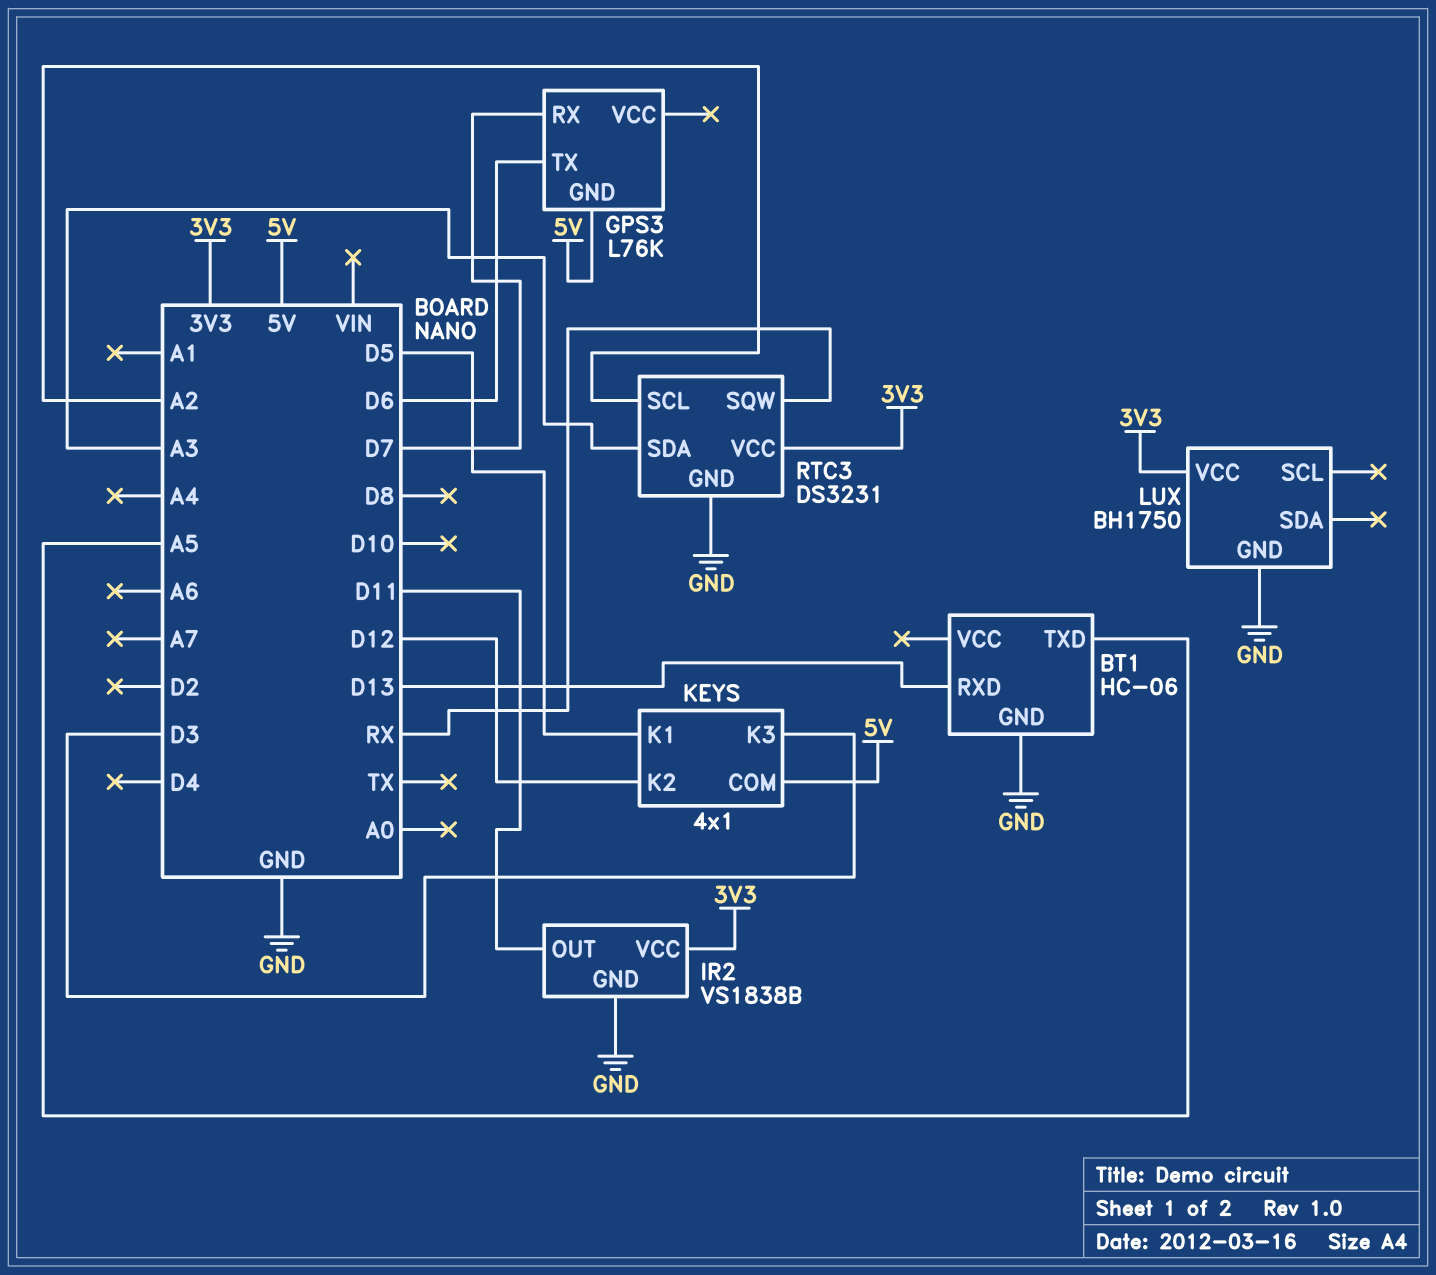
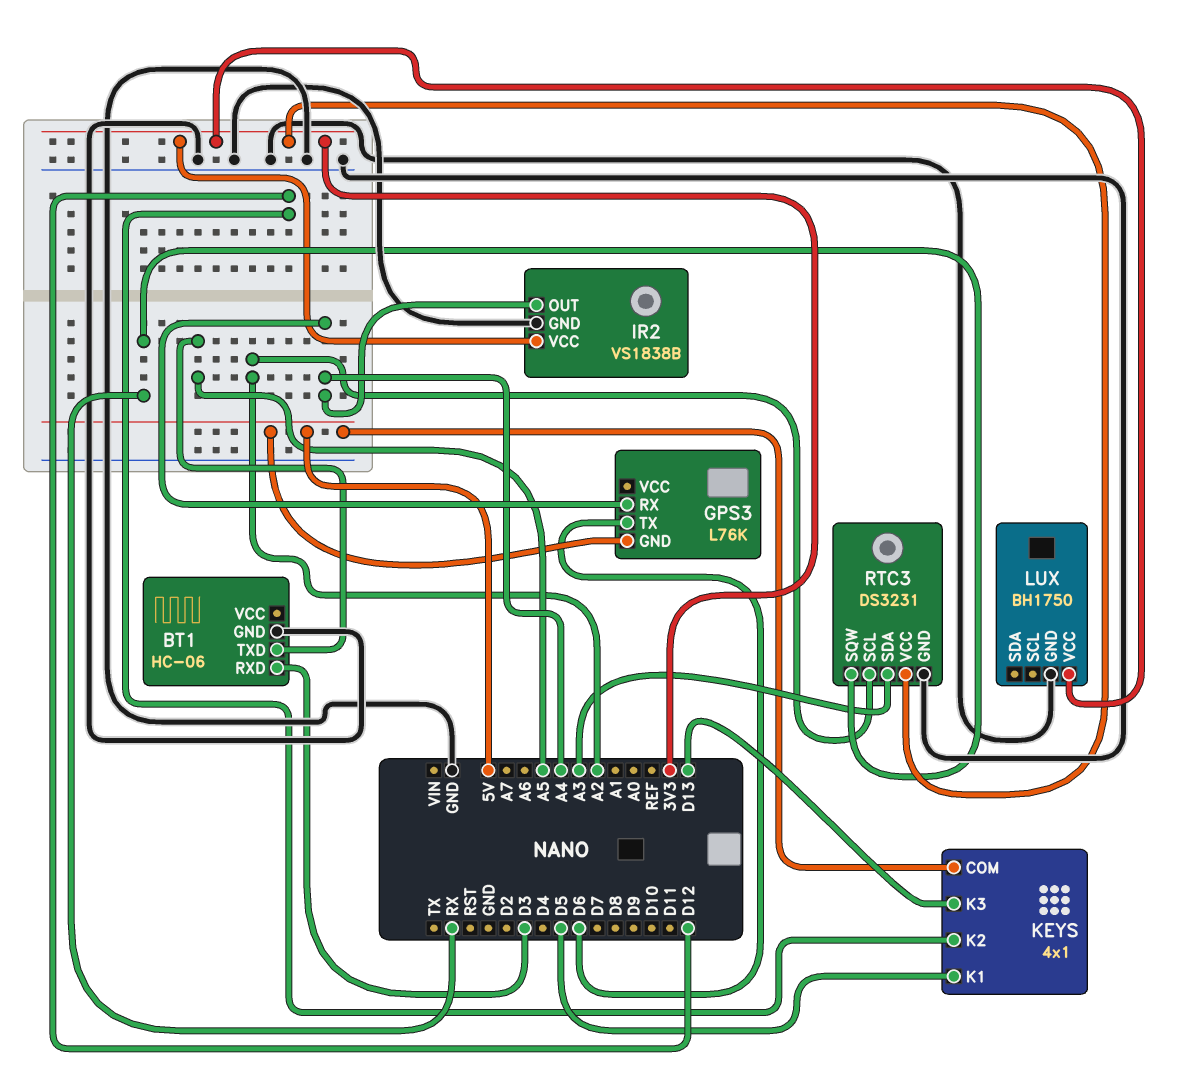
BT1 pin RXD: D13 -> D3
GPS3 pin RX: D7 -> A4
IR2 pin OUT: D11 -> A4
KEYS pin K3: D3 -> D13

